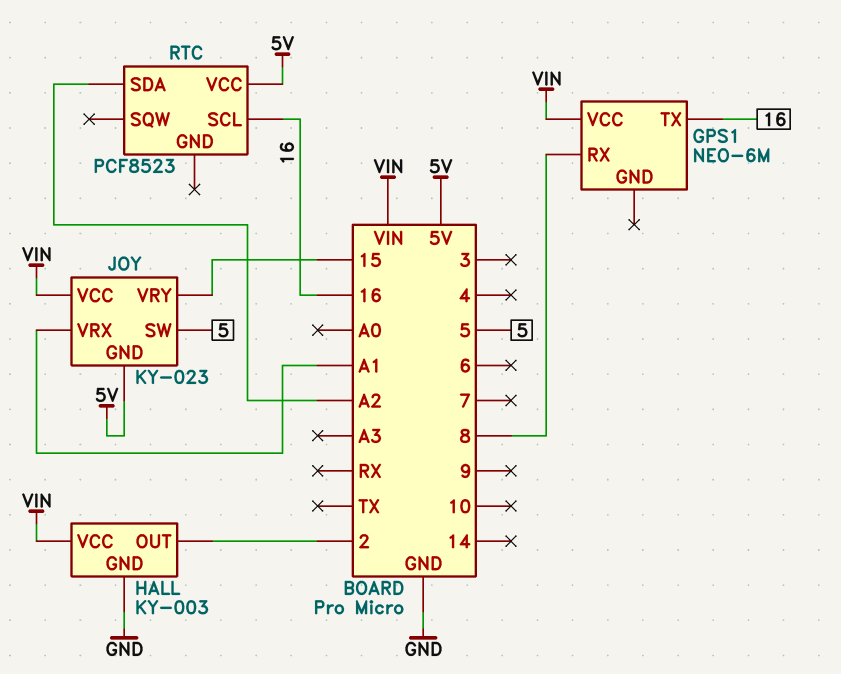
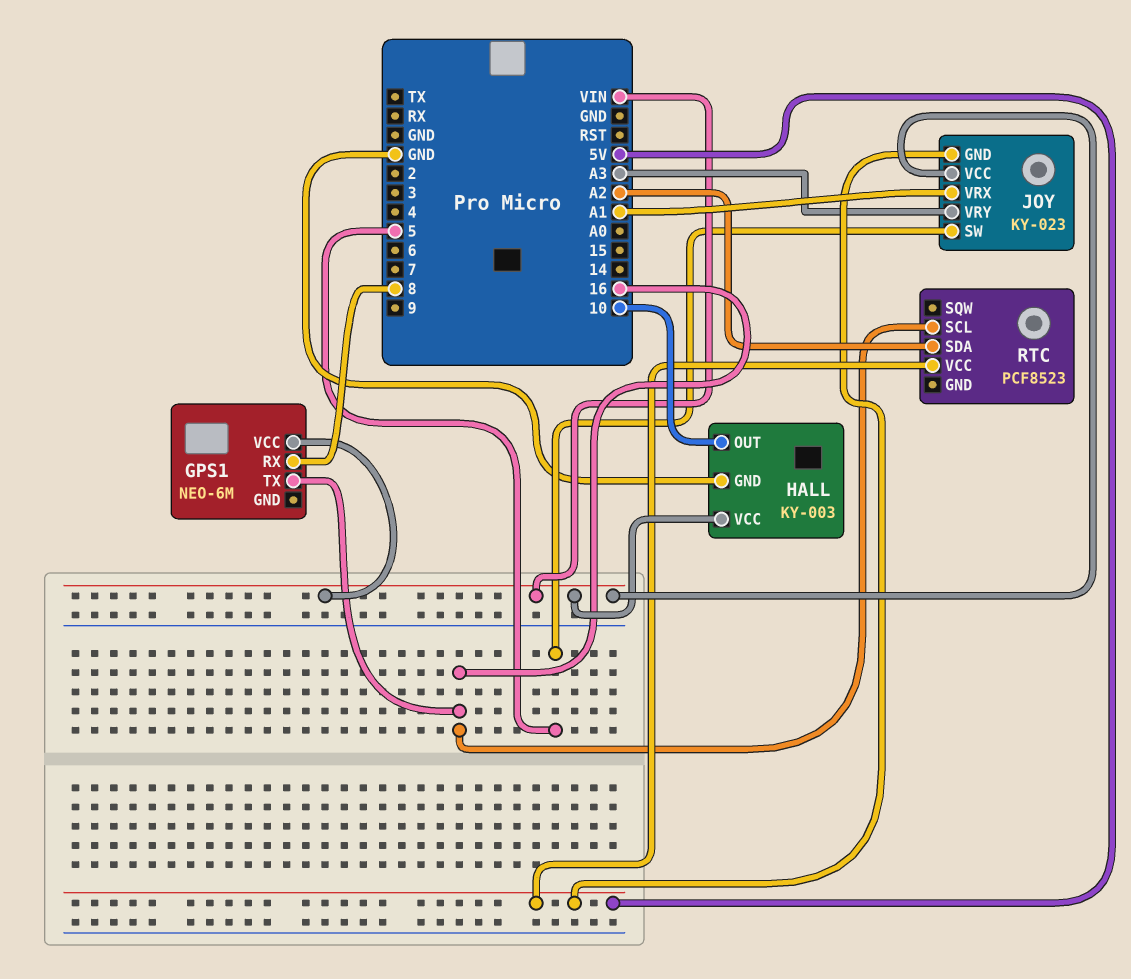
HALL pin OUT: 2 -> 10
JOY pin VRY: 15 -> A3

